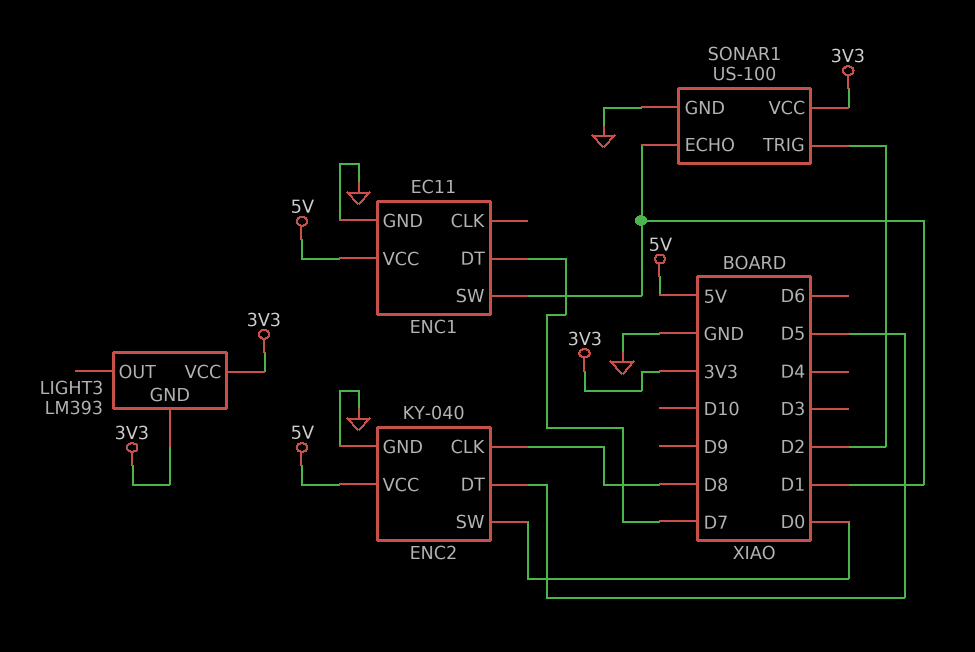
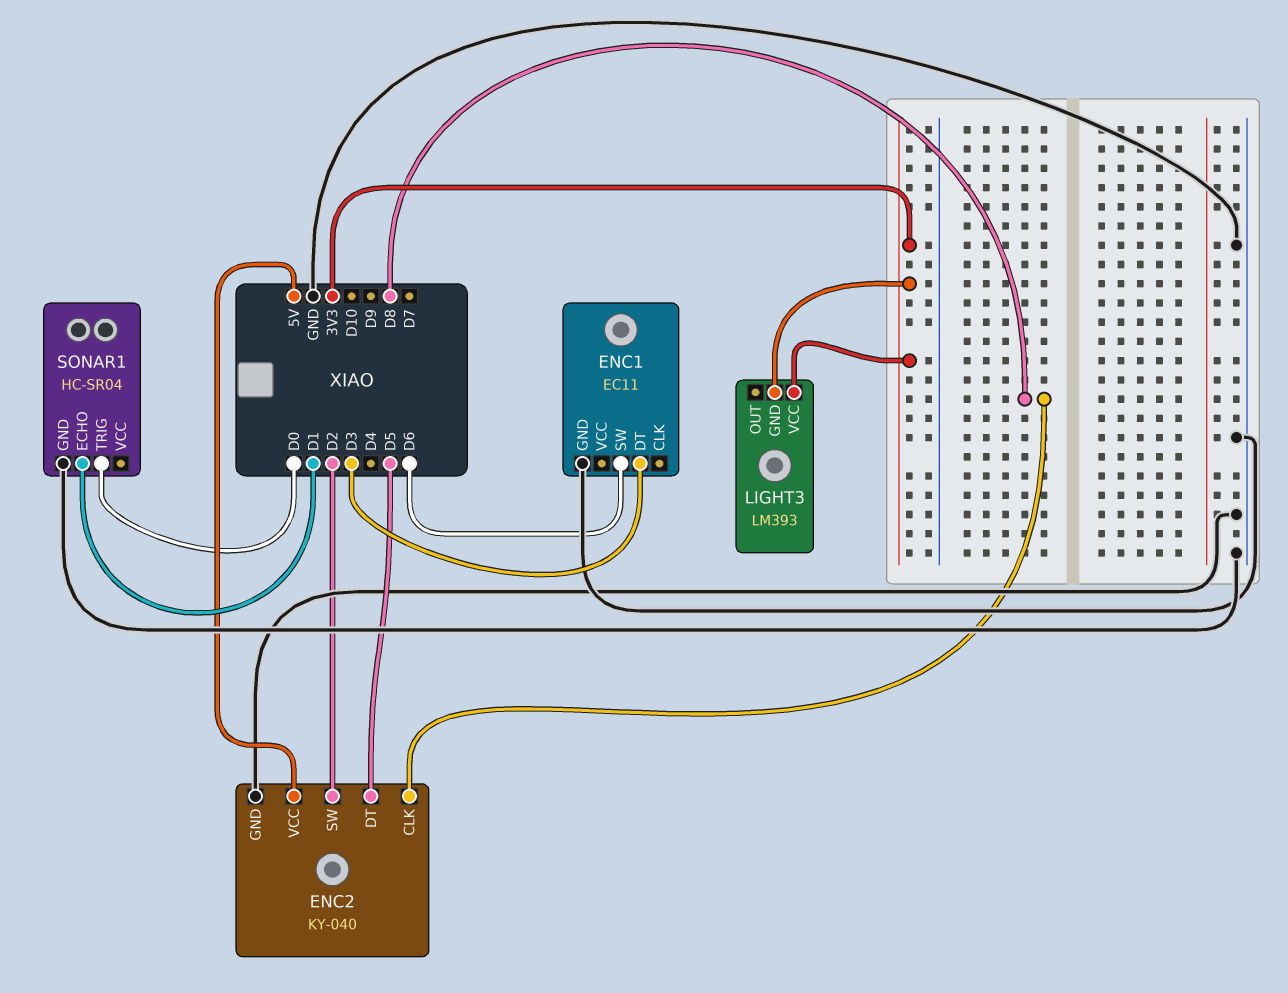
ENC1 pin DT: D7 -> D3
ENC1 pin SW: D1 -> D6
ENC1 pin VCC: 5V -> none
ENC2 pin SW: D0 -> D2
SONAR1: US-100 -> HC-SR04
SONAR1 pin TRIG: D2 -> D0
SONAR1 pin VCC: 3V3 -> none

